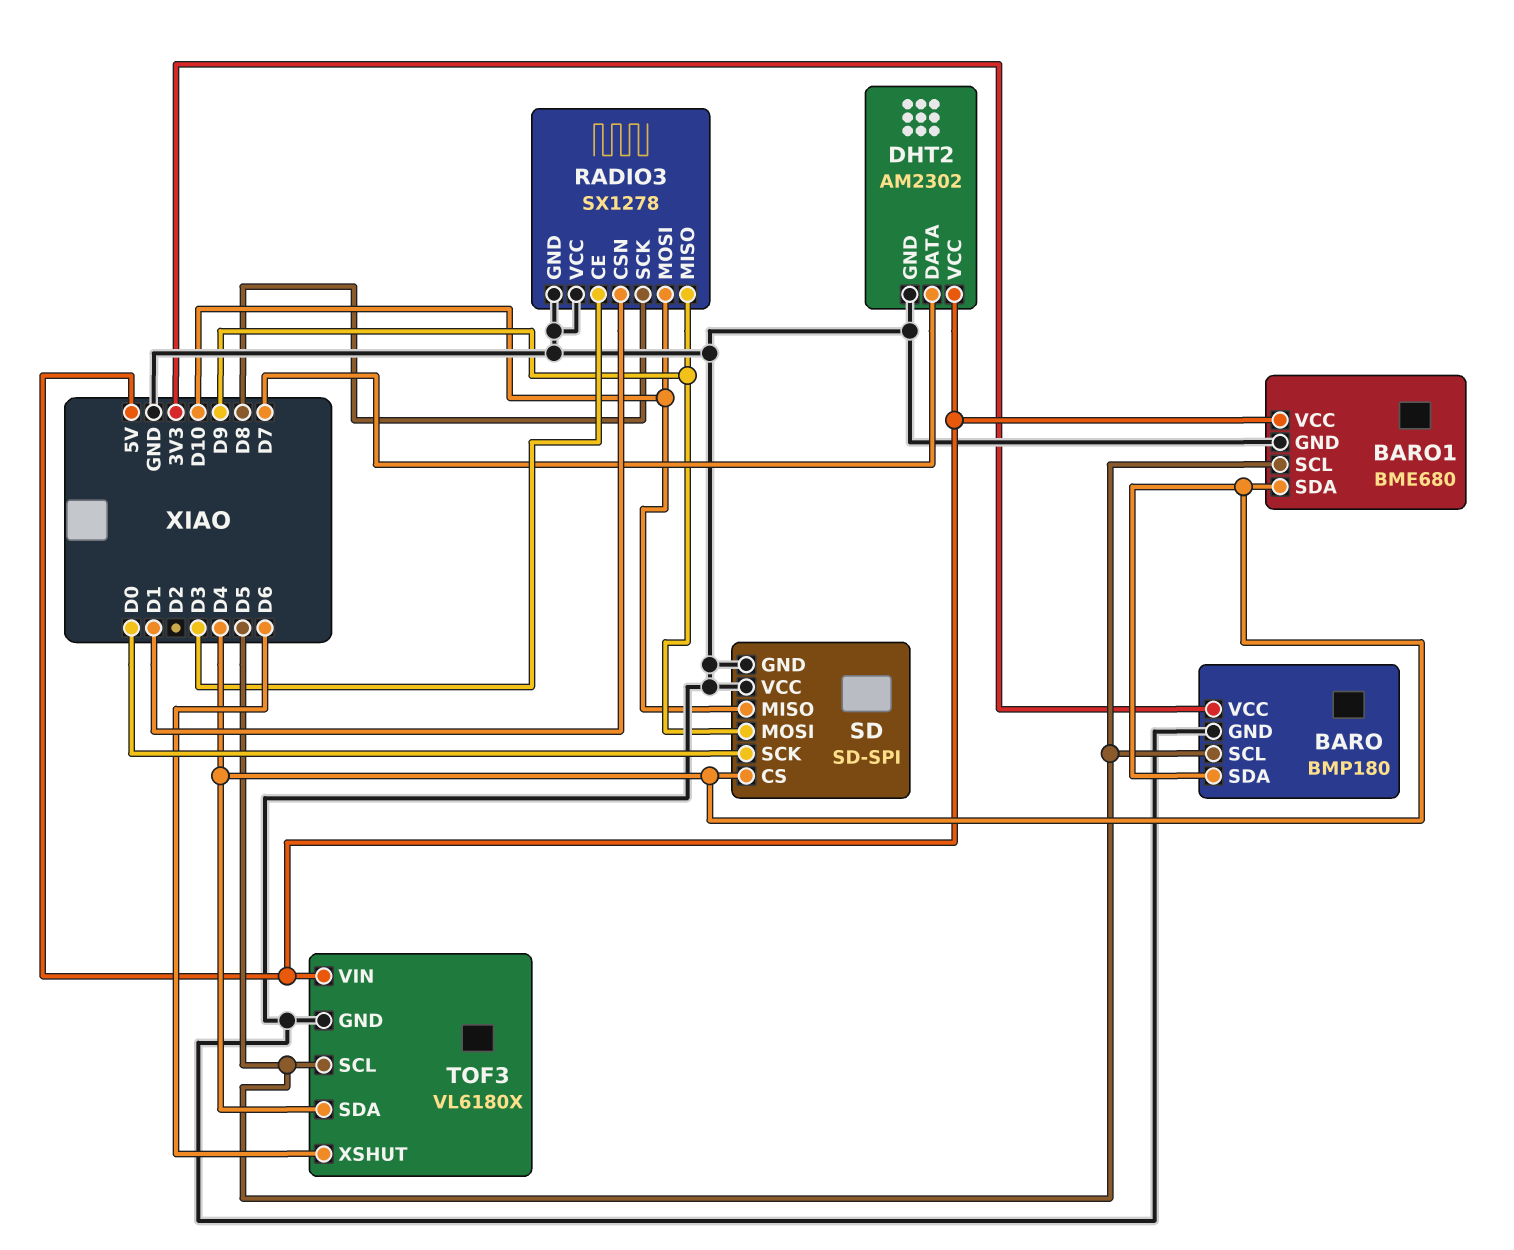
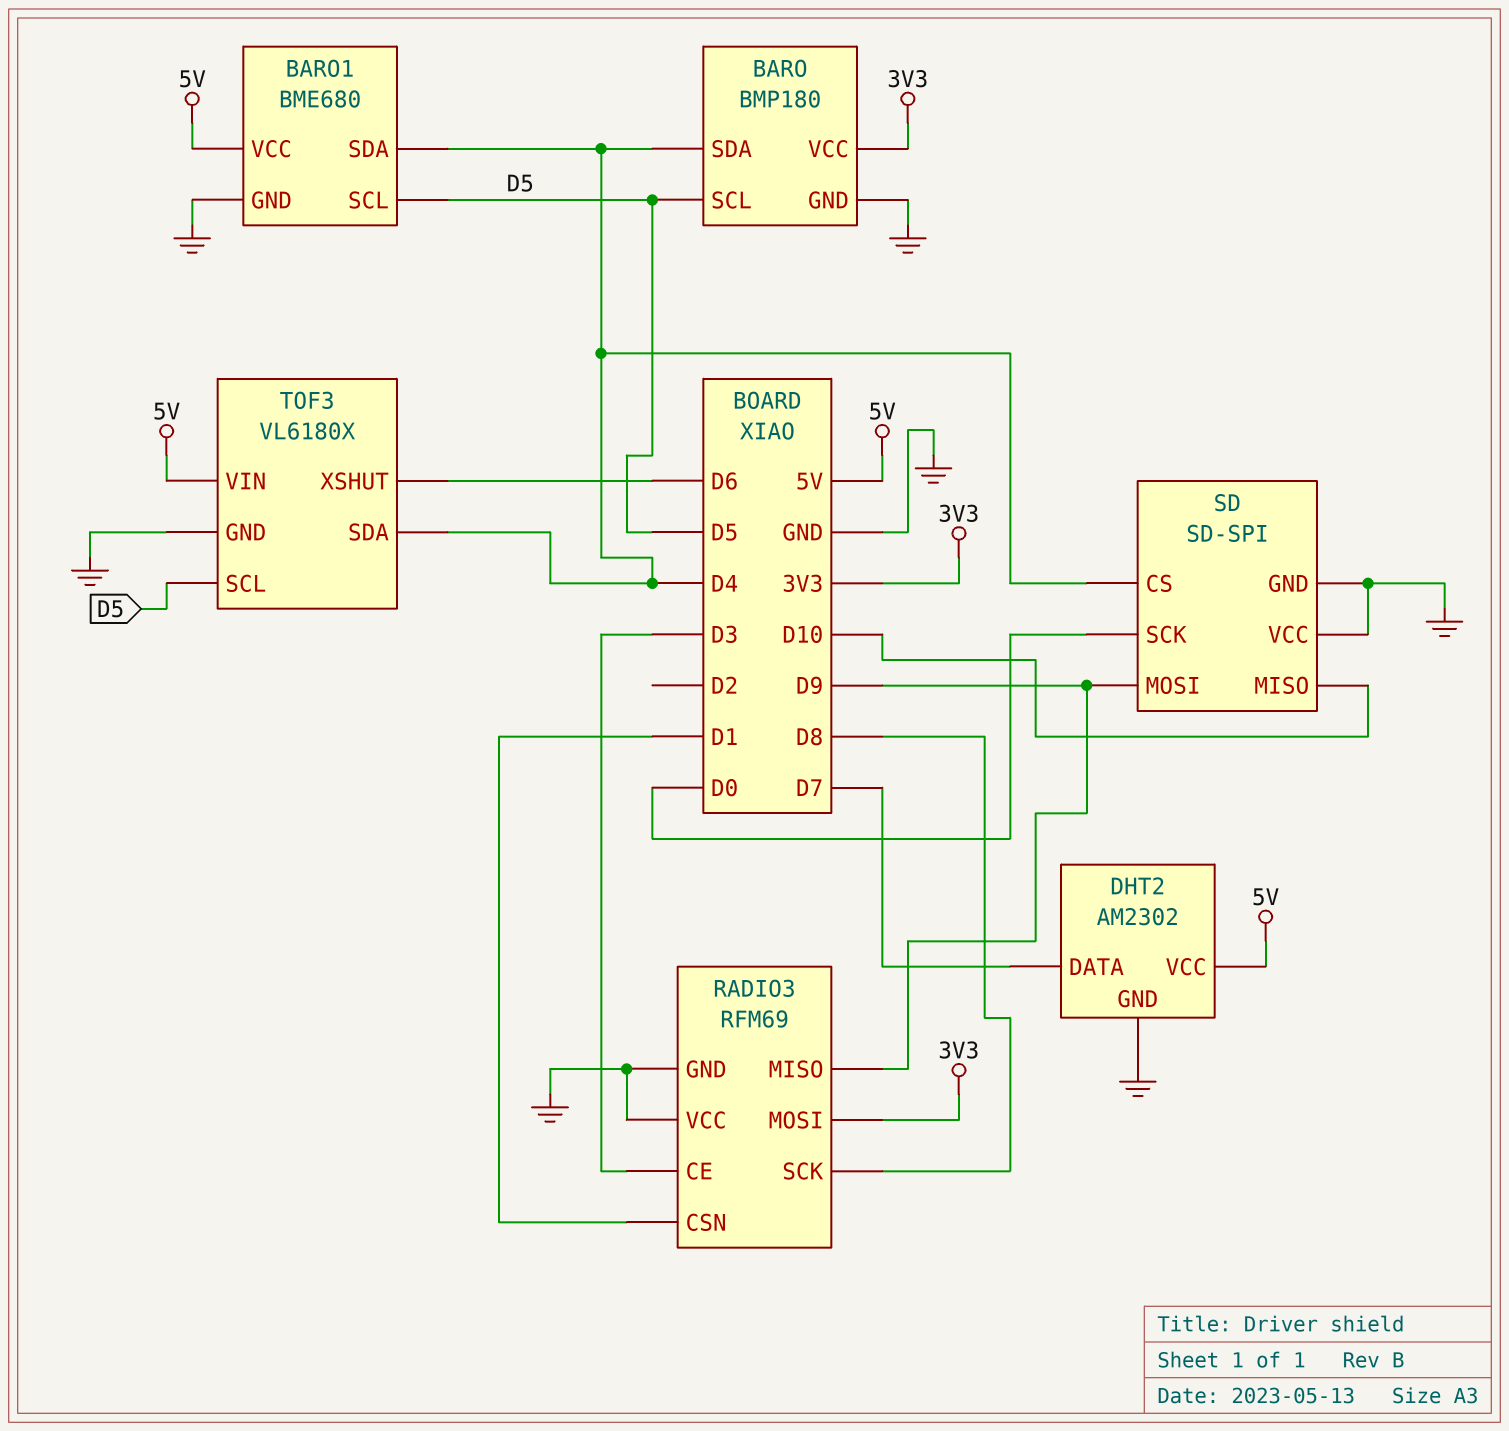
RADIO3: SX1278 -> RFM69
RADIO3 pin MOSI: D10 -> 3V3

